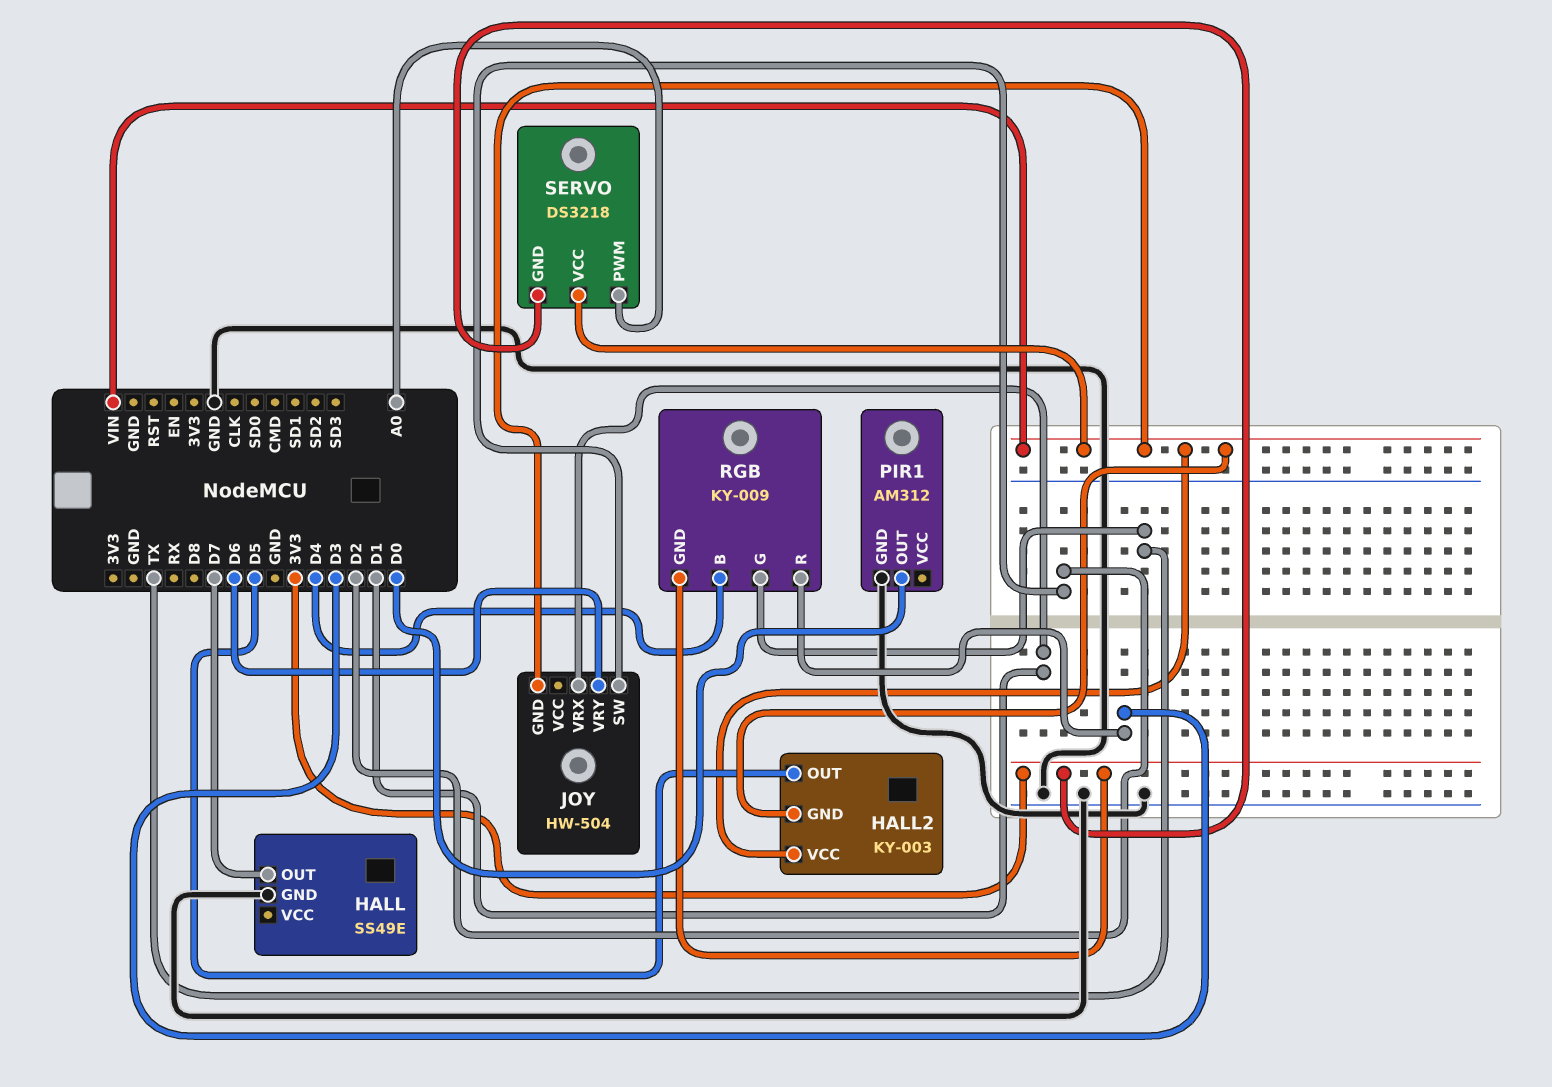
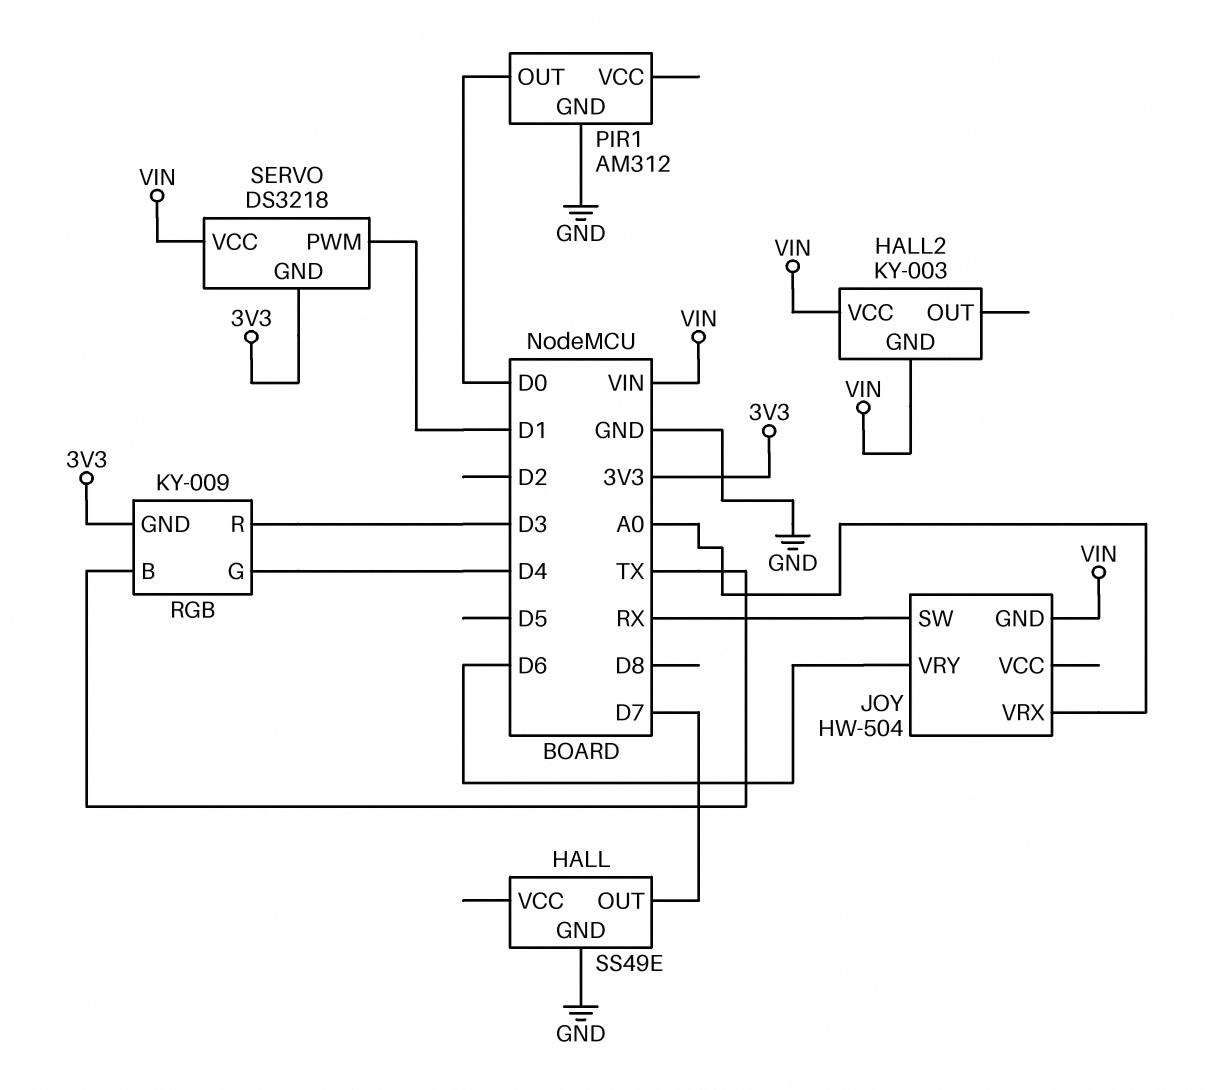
HALL2 pin OUT: D5 -> none
JOY pin SW: D2 -> RX
JOY pin VRX: D1 -> A0
RGB pin B: D4 -> TX
RGB pin G: TX -> D4
SERVO pin PWM: A0 -> D1

